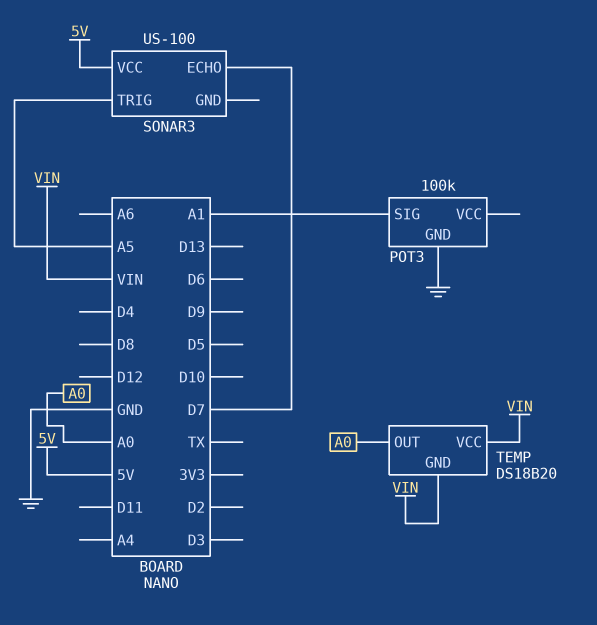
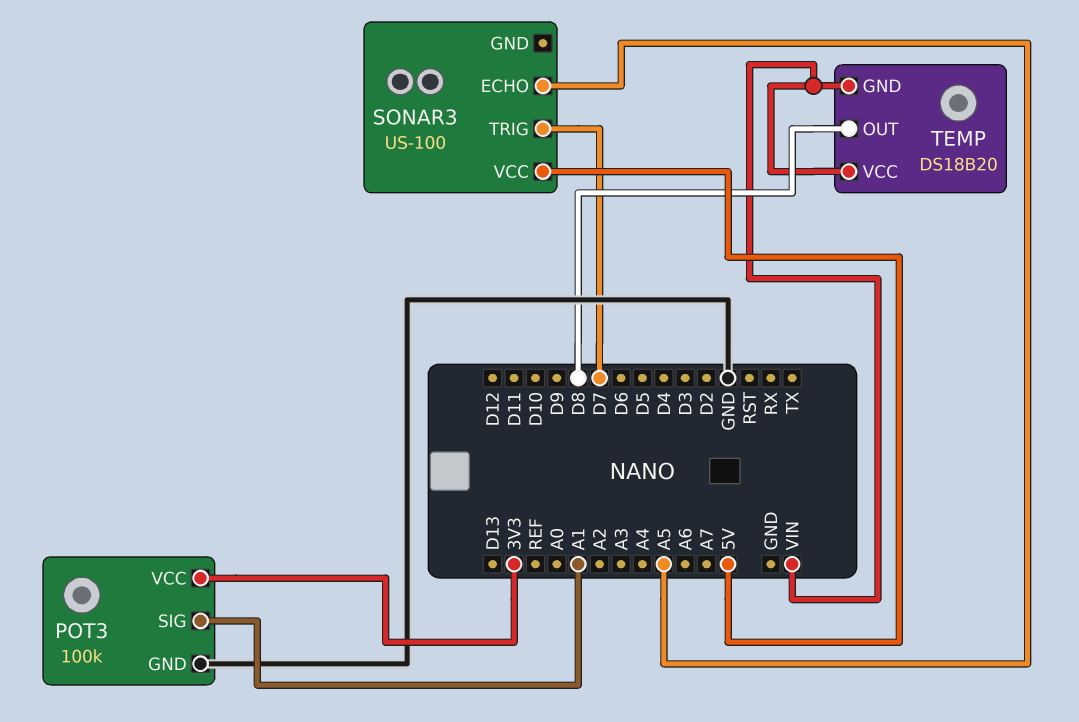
POT3 pin VCC: none -> 3V3
SONAR3 pin ECHO: D7 -> A5
SONAR3 pin TRIG: A5 -> D7
TEMP pin OUT: A0 -> D8

